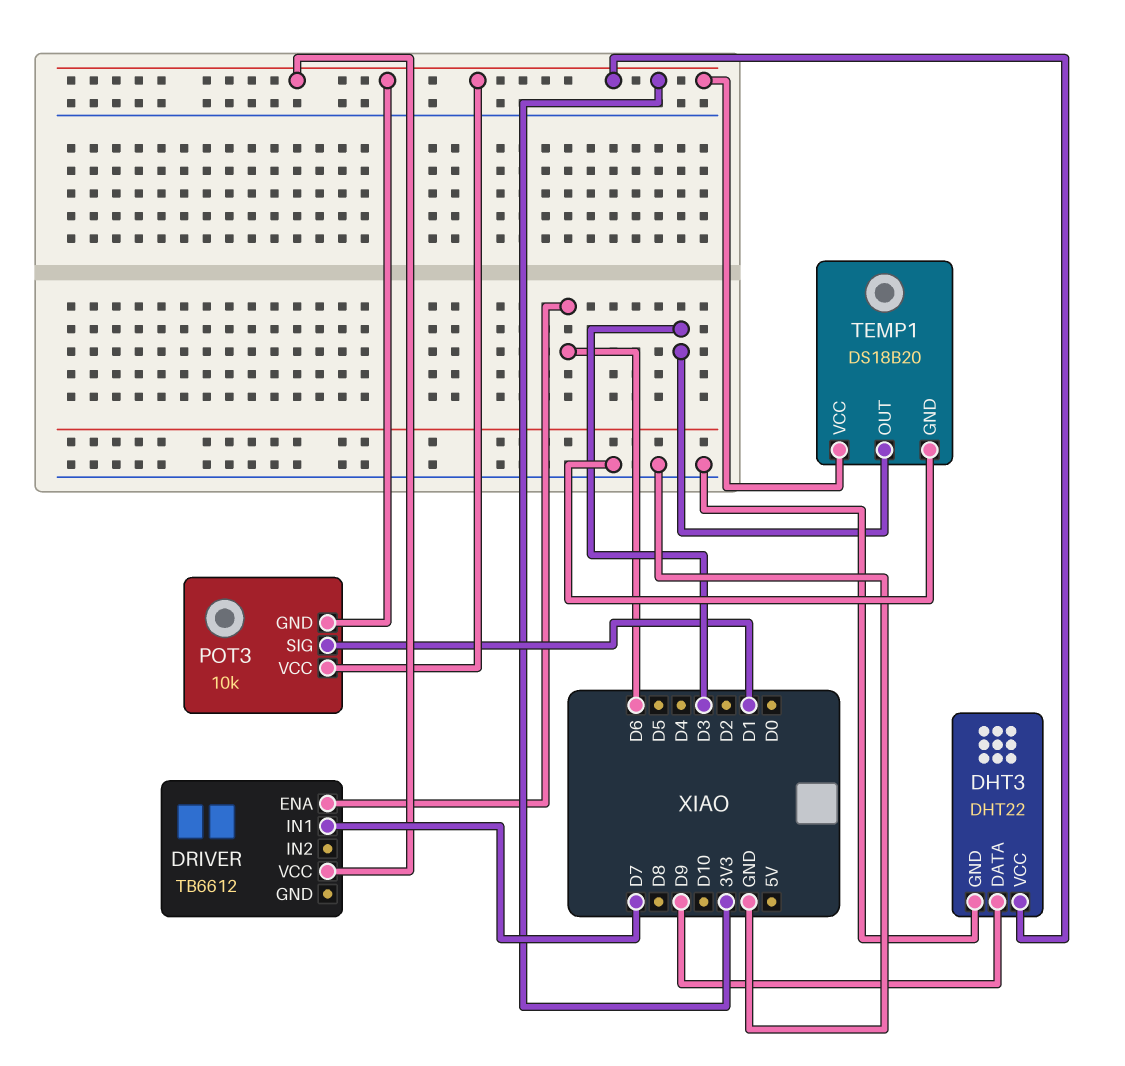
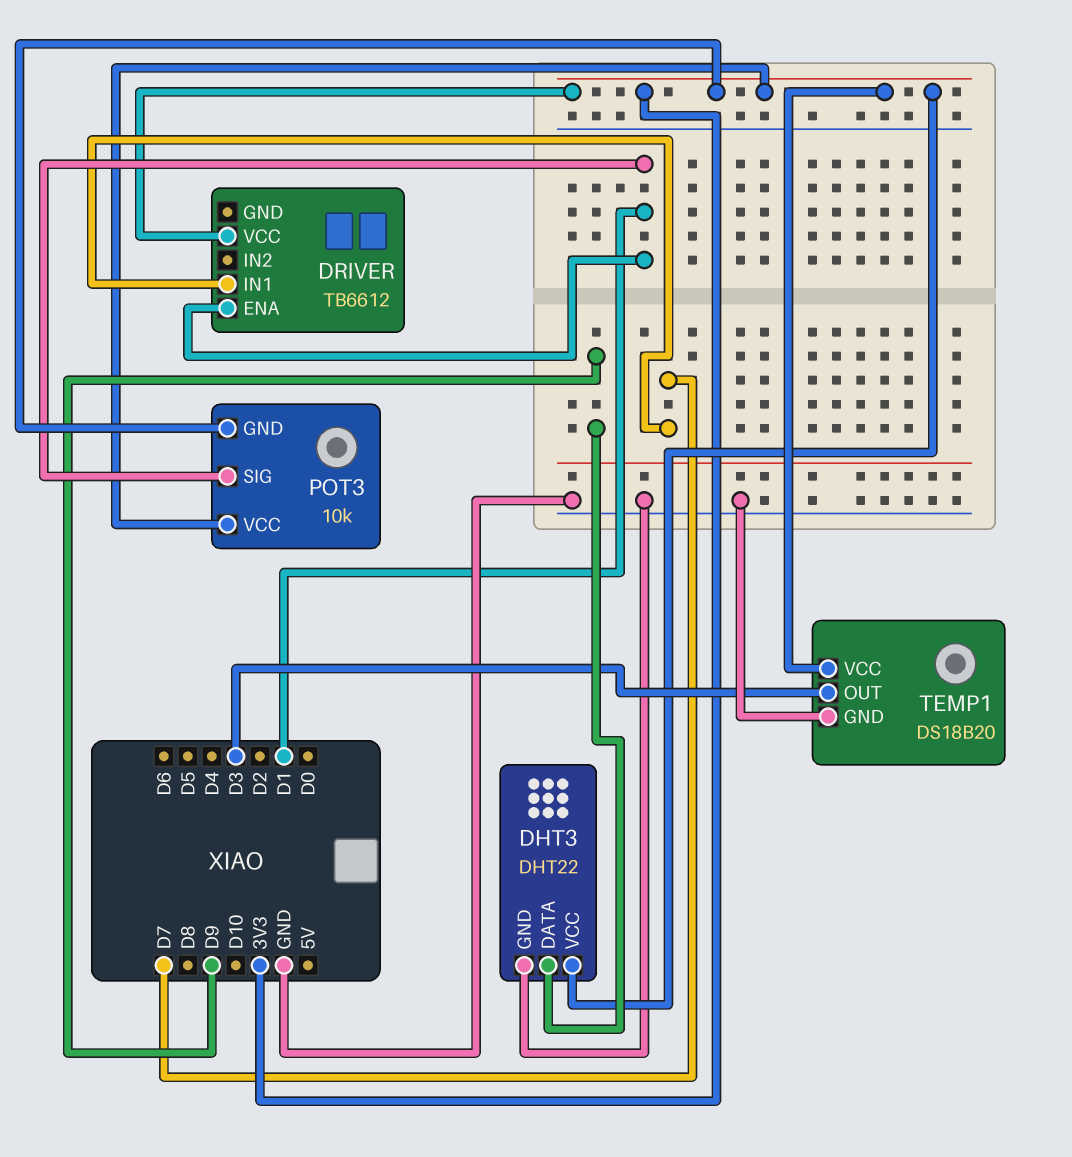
DRIVER pin ENA: D6 -> D1

